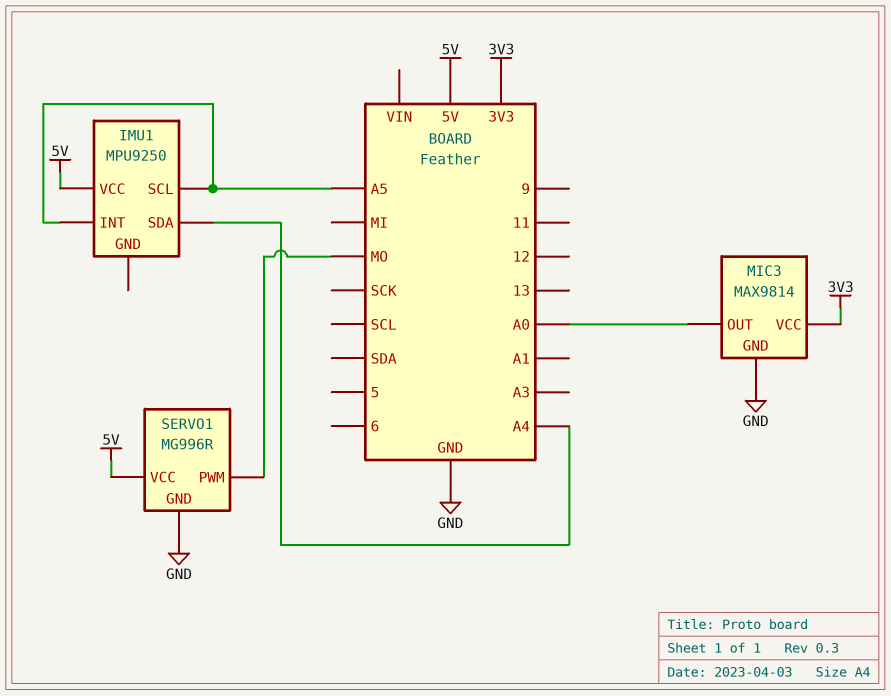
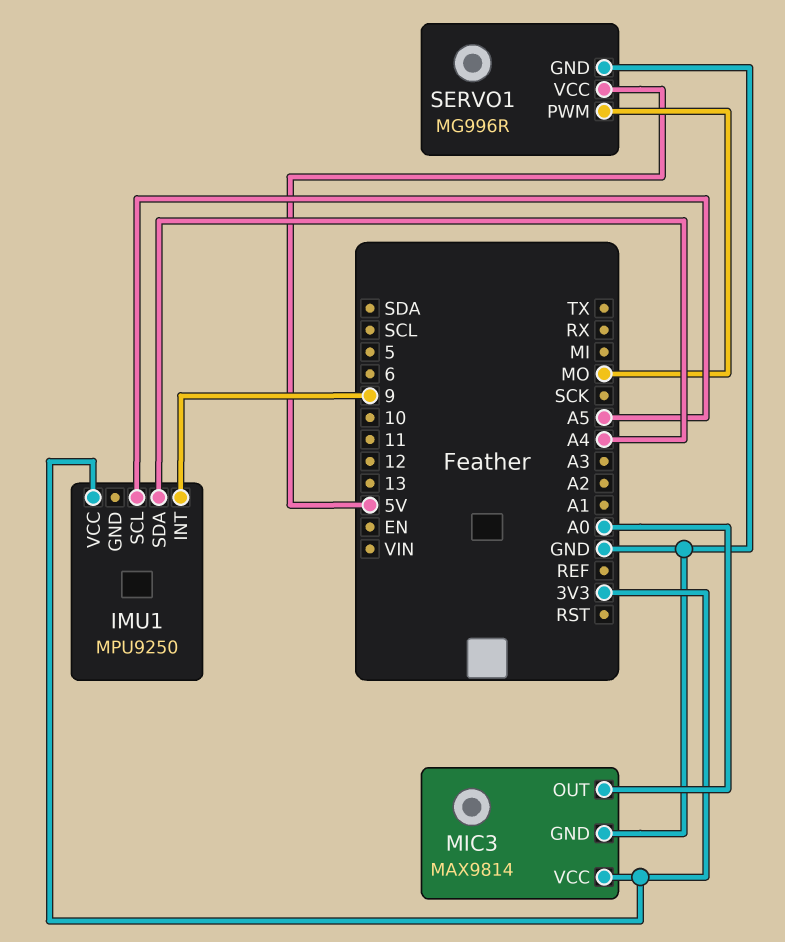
IMU1 pin INT: A5 -> 9
IMU1 pin VCC: 5V -> 3V3

